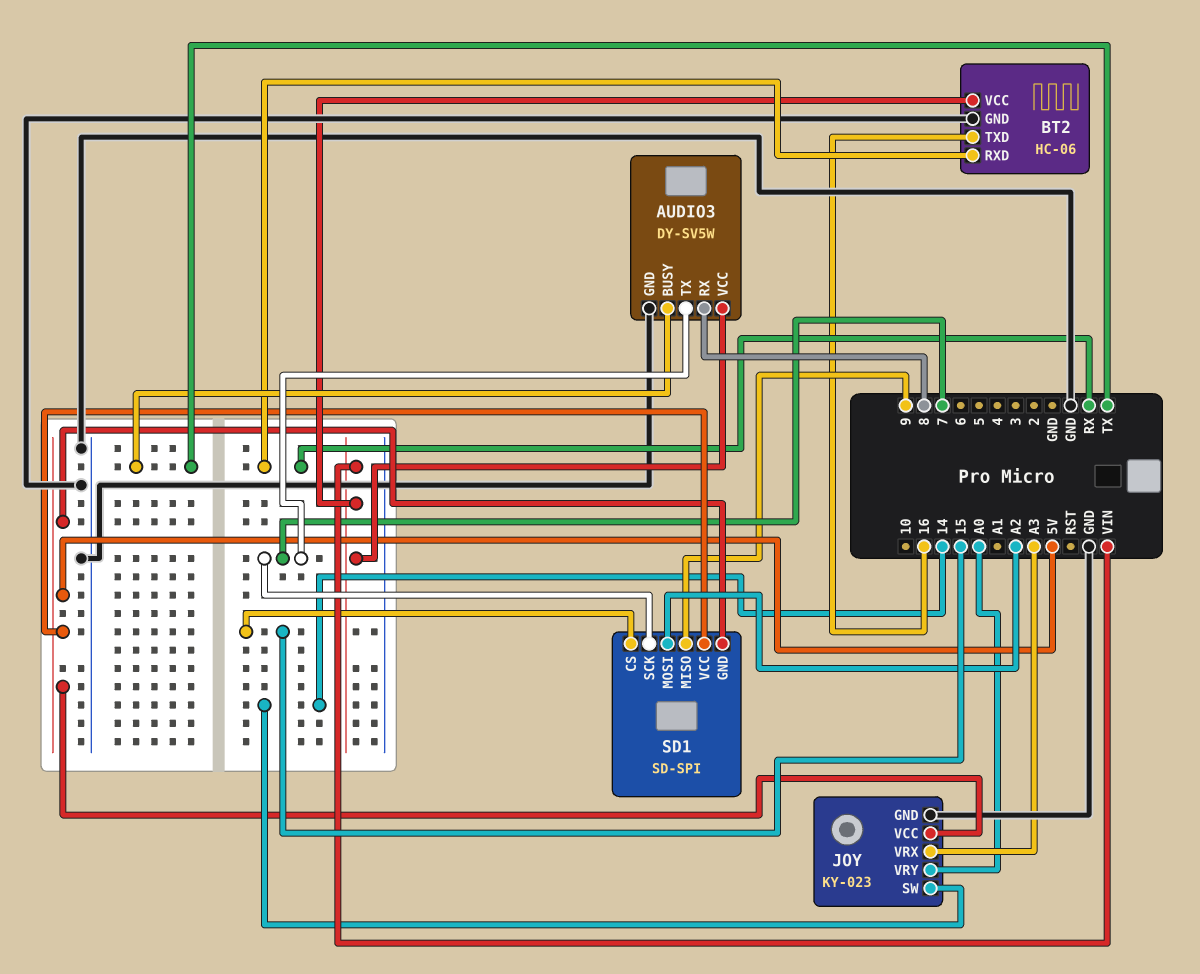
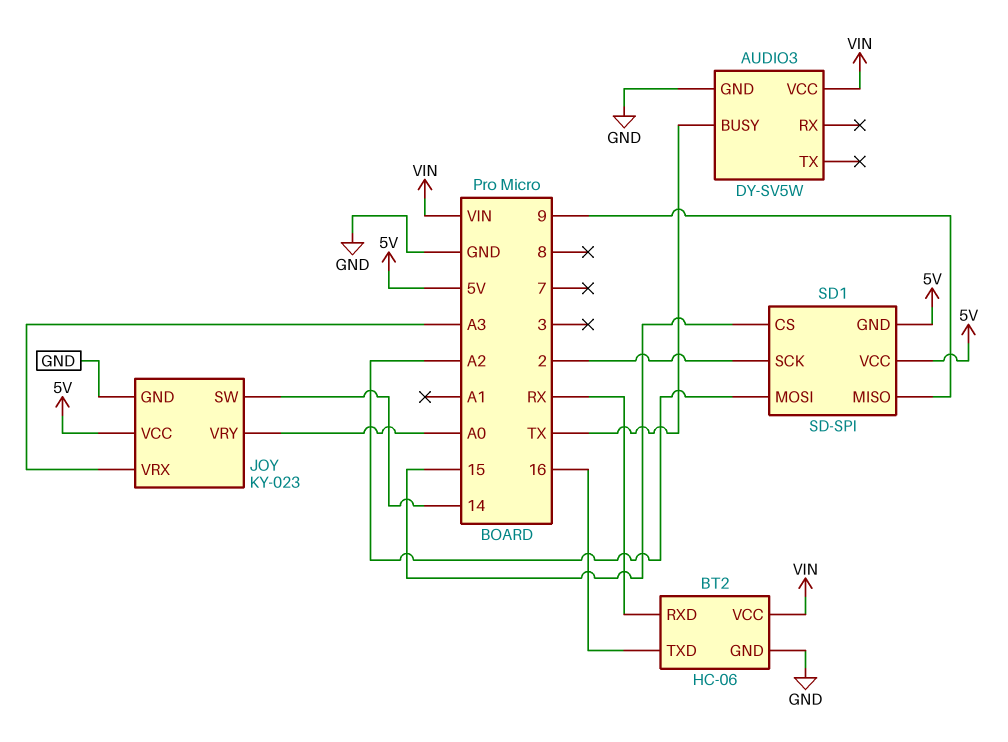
AUDIO3 pin RX: 8 -> none
AUDIO3 pin TX: 7 -> none
SD1 pin SCK: 7 -> 2

